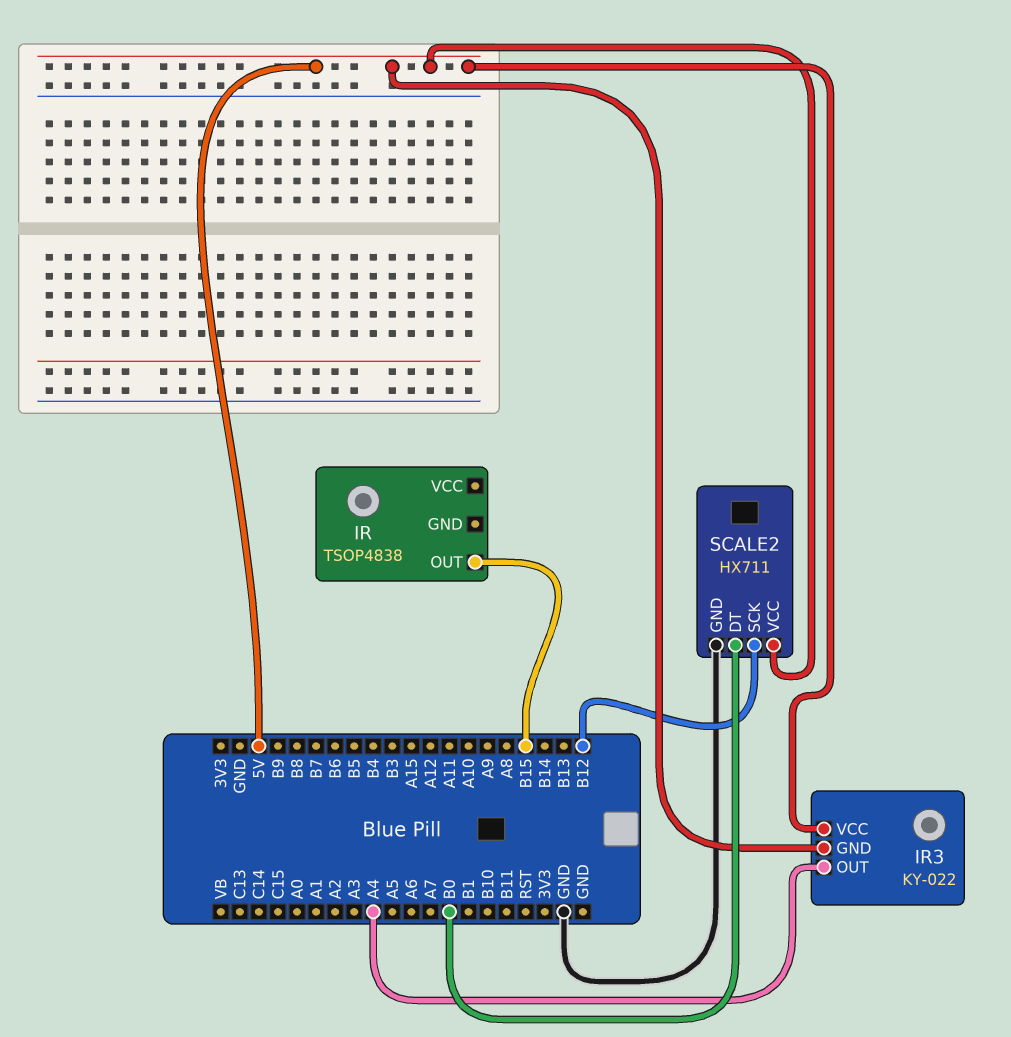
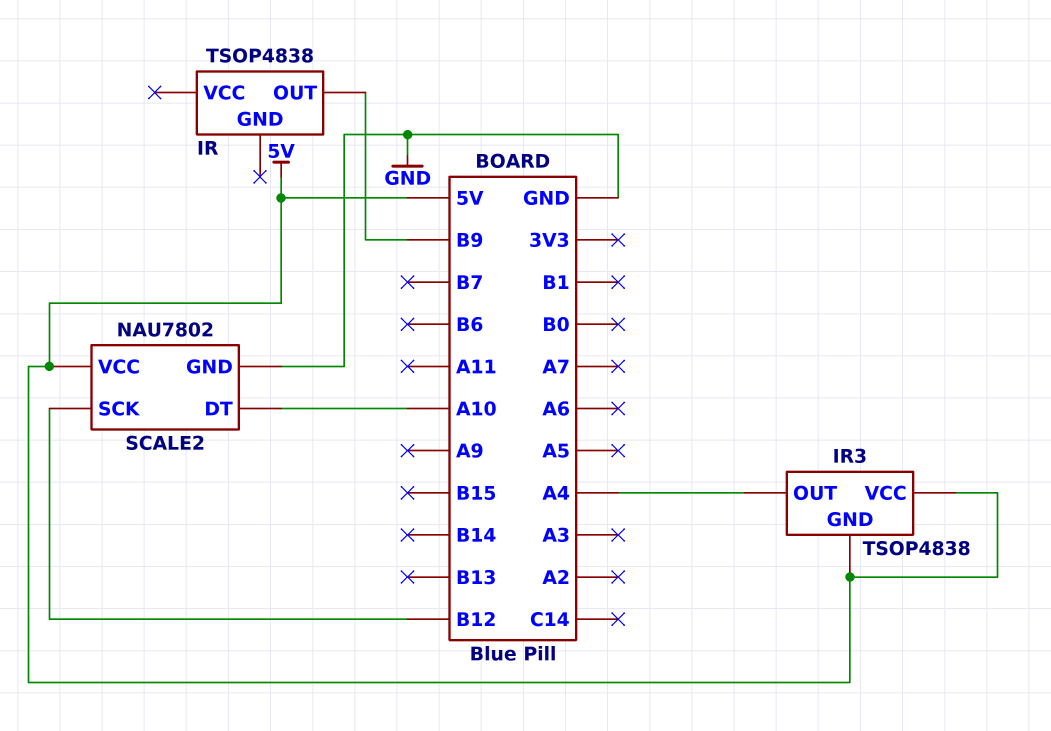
IR pin OUT: B15 -> B9
IR3: KY-022 -> TSOP4838
SCALE2: HX711 -> NAU7802
SCALE2 pin DT: B0 -> A10

